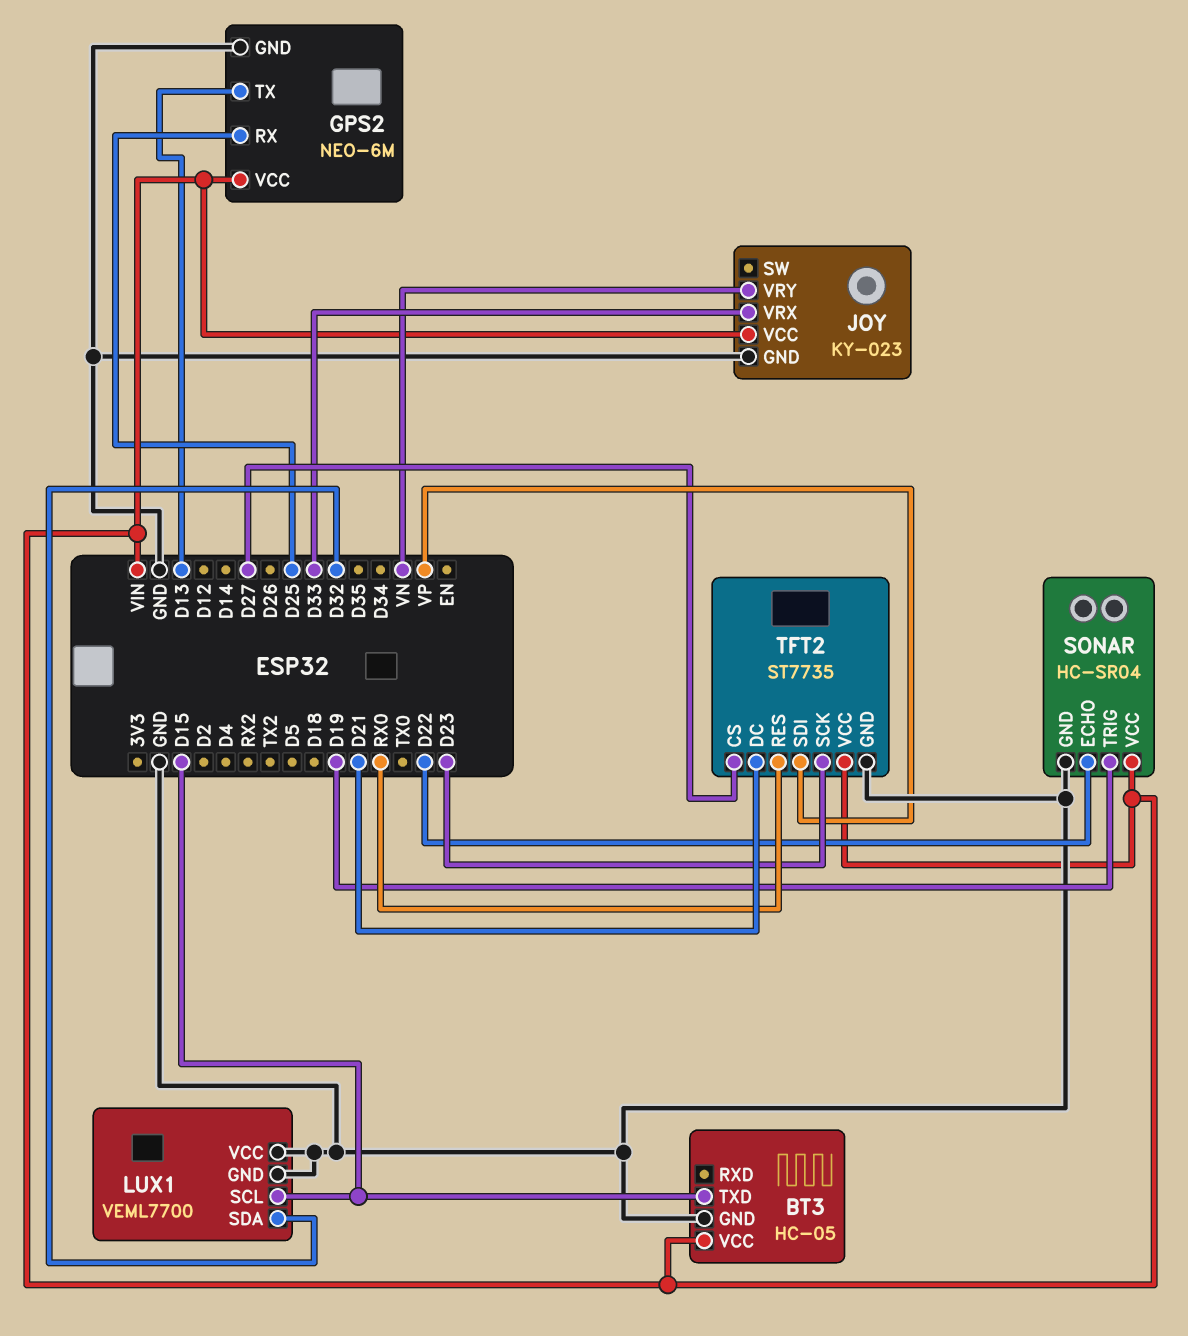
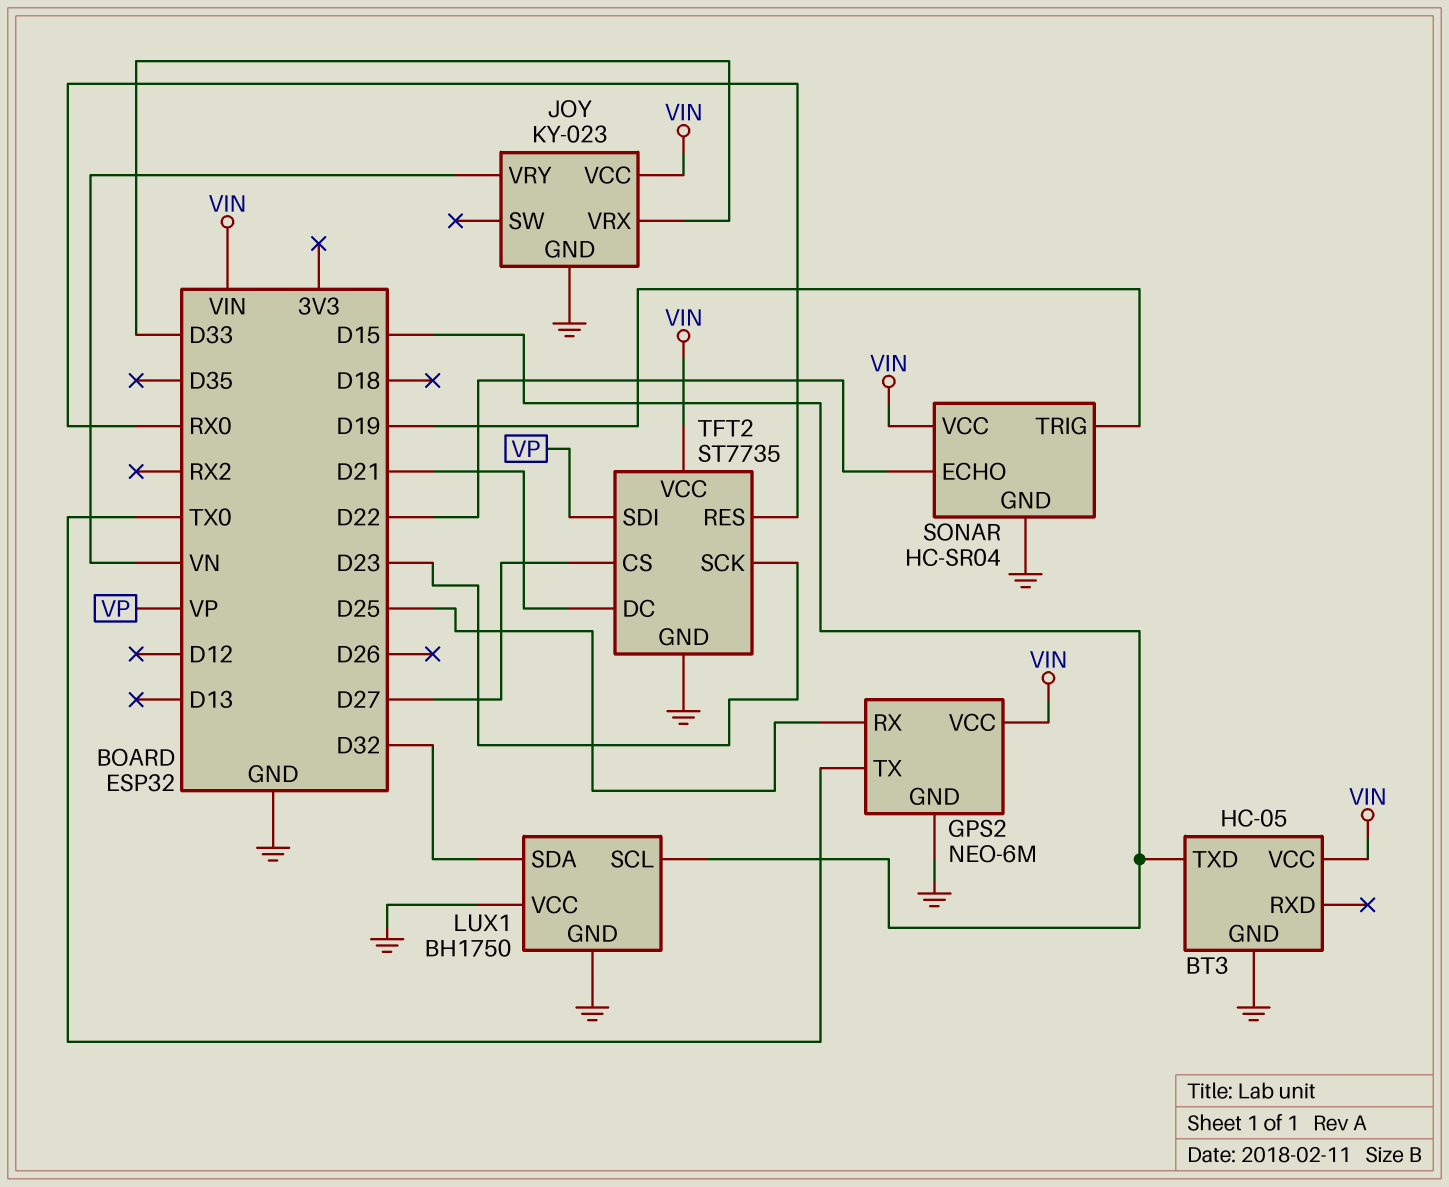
GPS2 pin TX: D13 -> TX0
LUX1: VEML7700 -> BH1750

